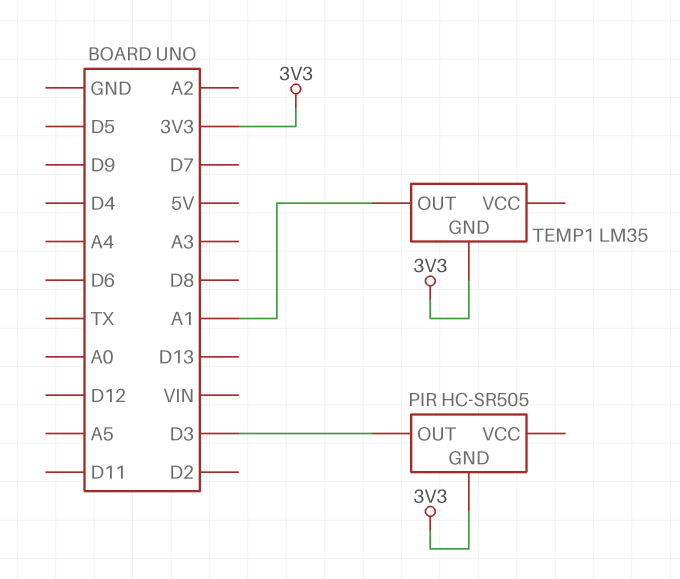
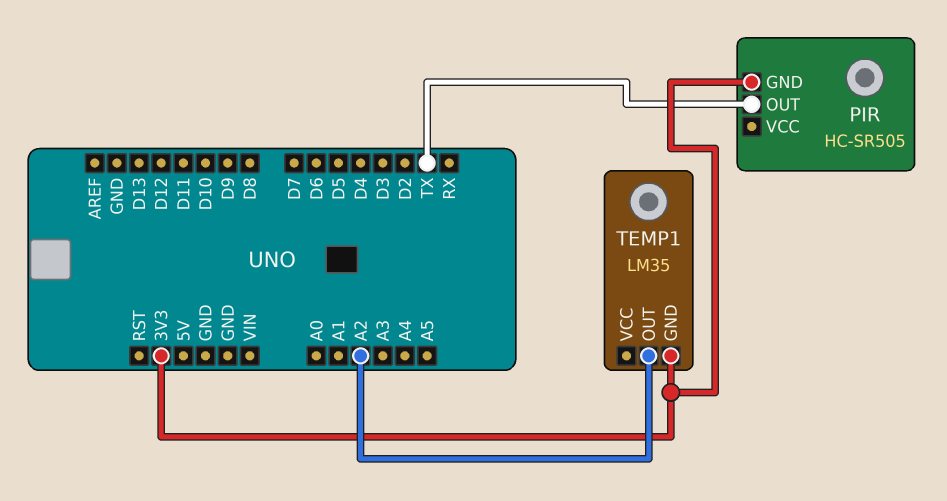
PIR pin OUT: D3 -> TX
TEMP1 pin OUT: A1 -> A2

